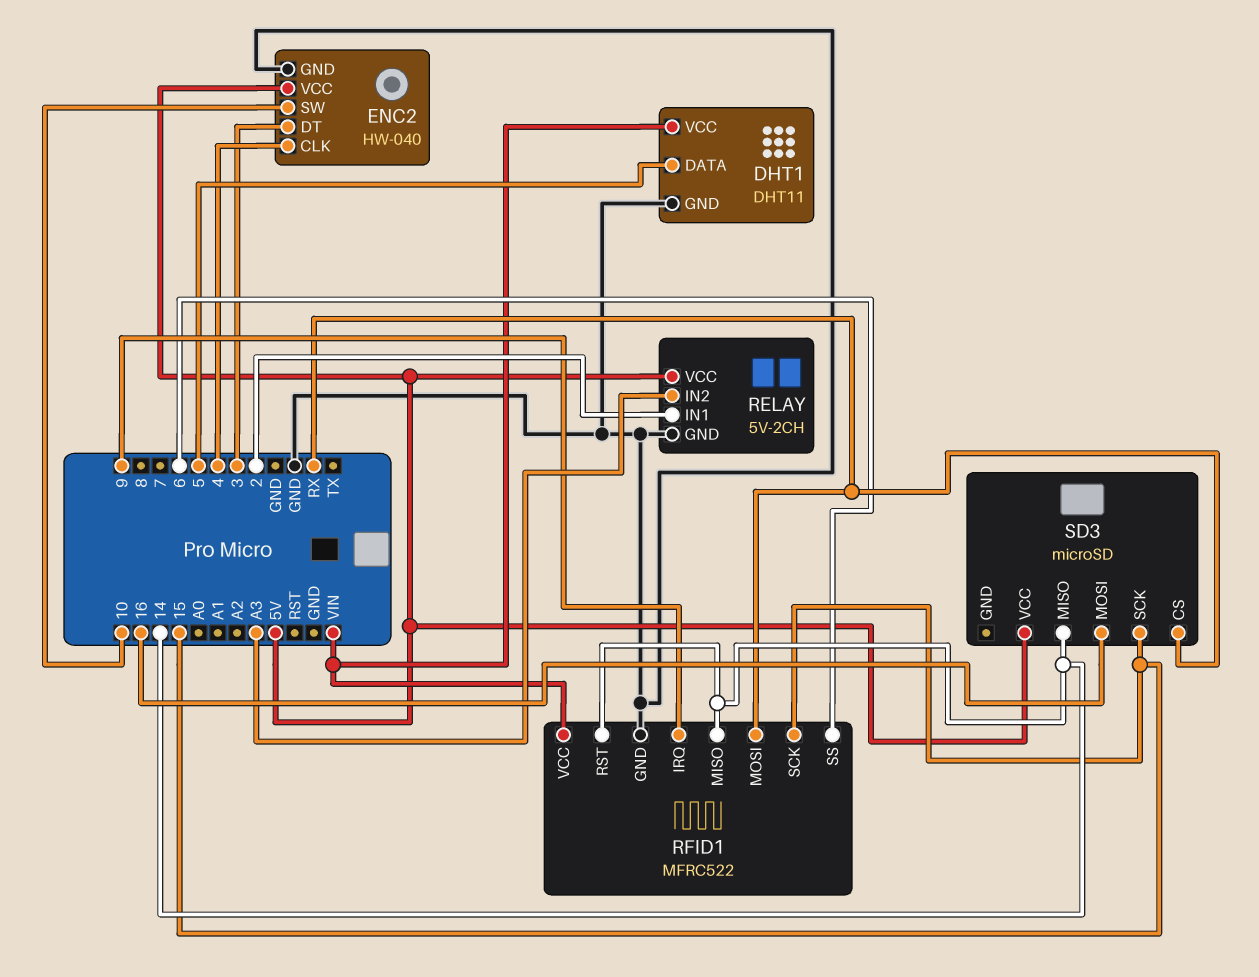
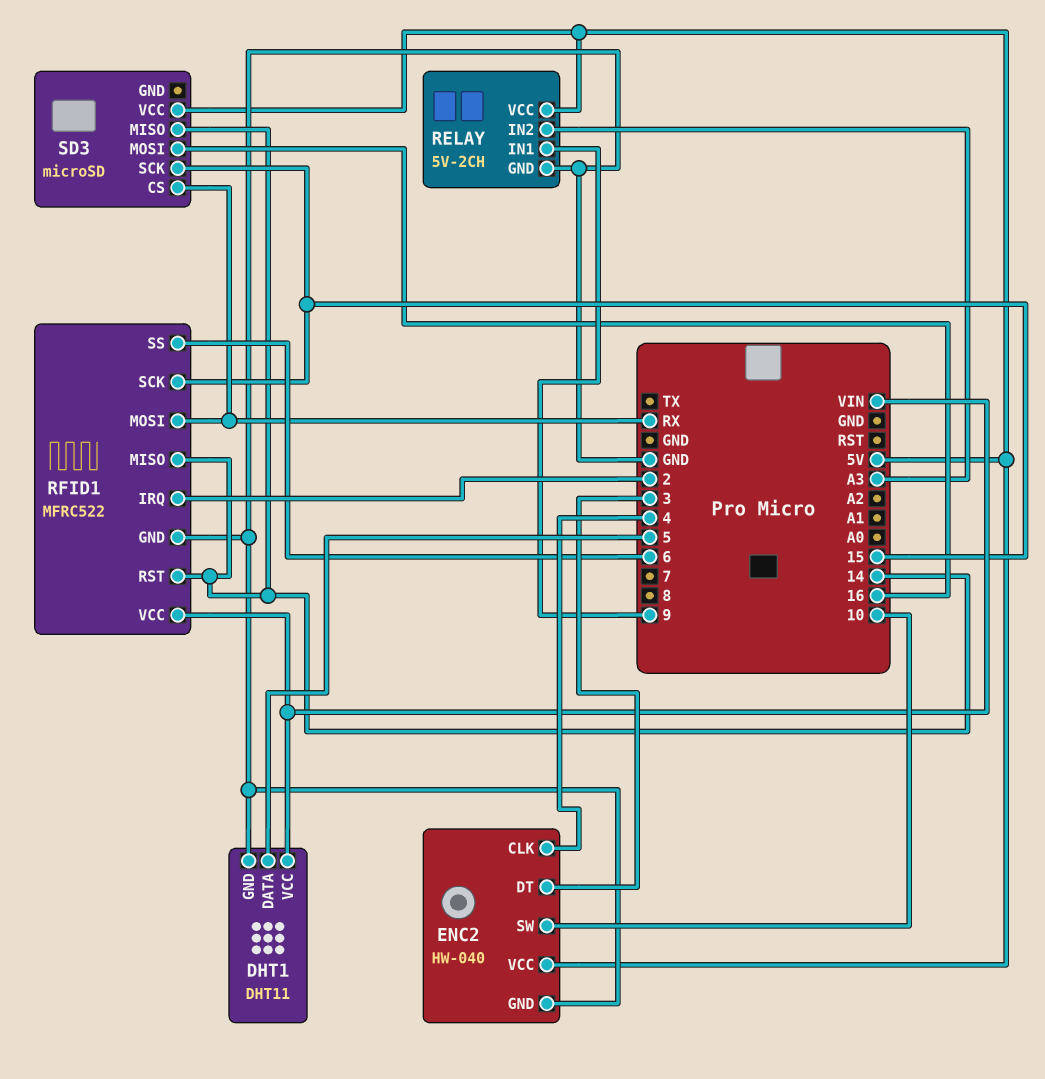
RELAY pin IN1: 2 -> 9
RFID1 pin IRQ: 9 -> 2

